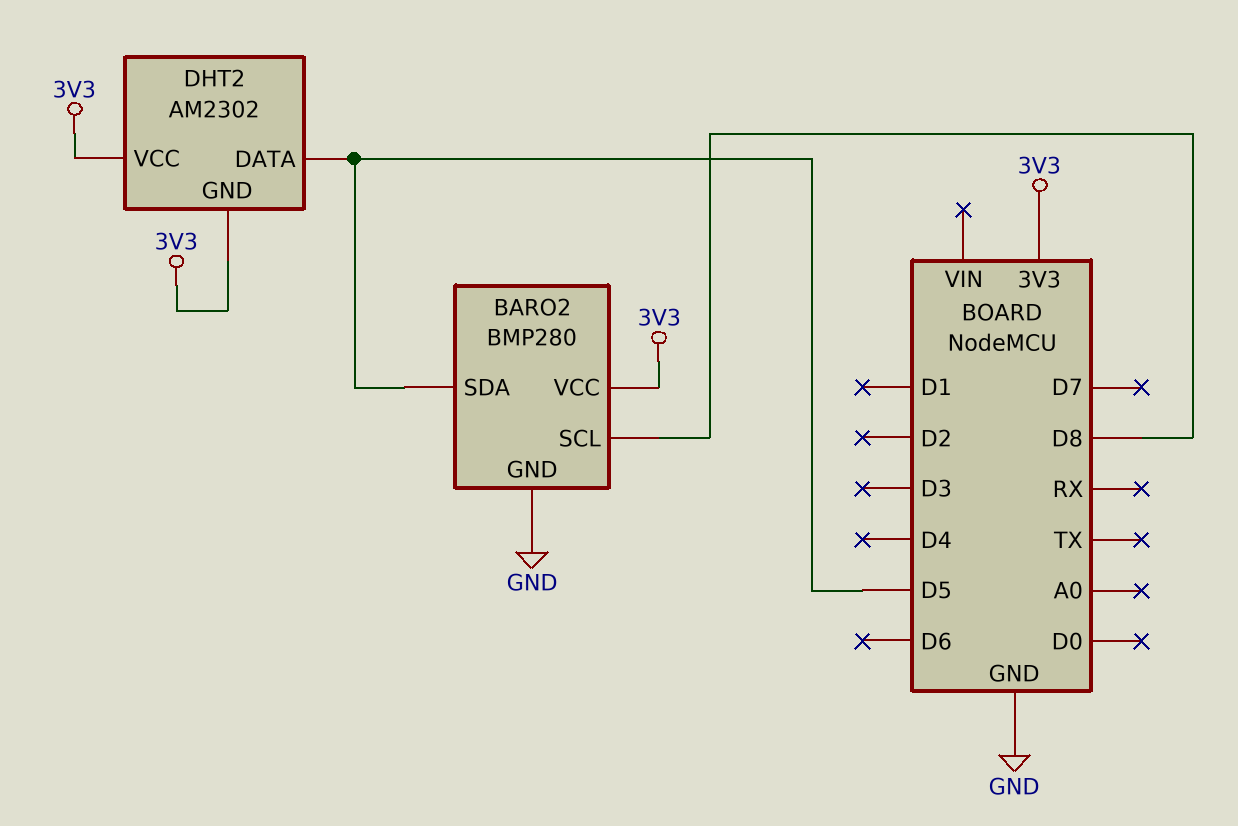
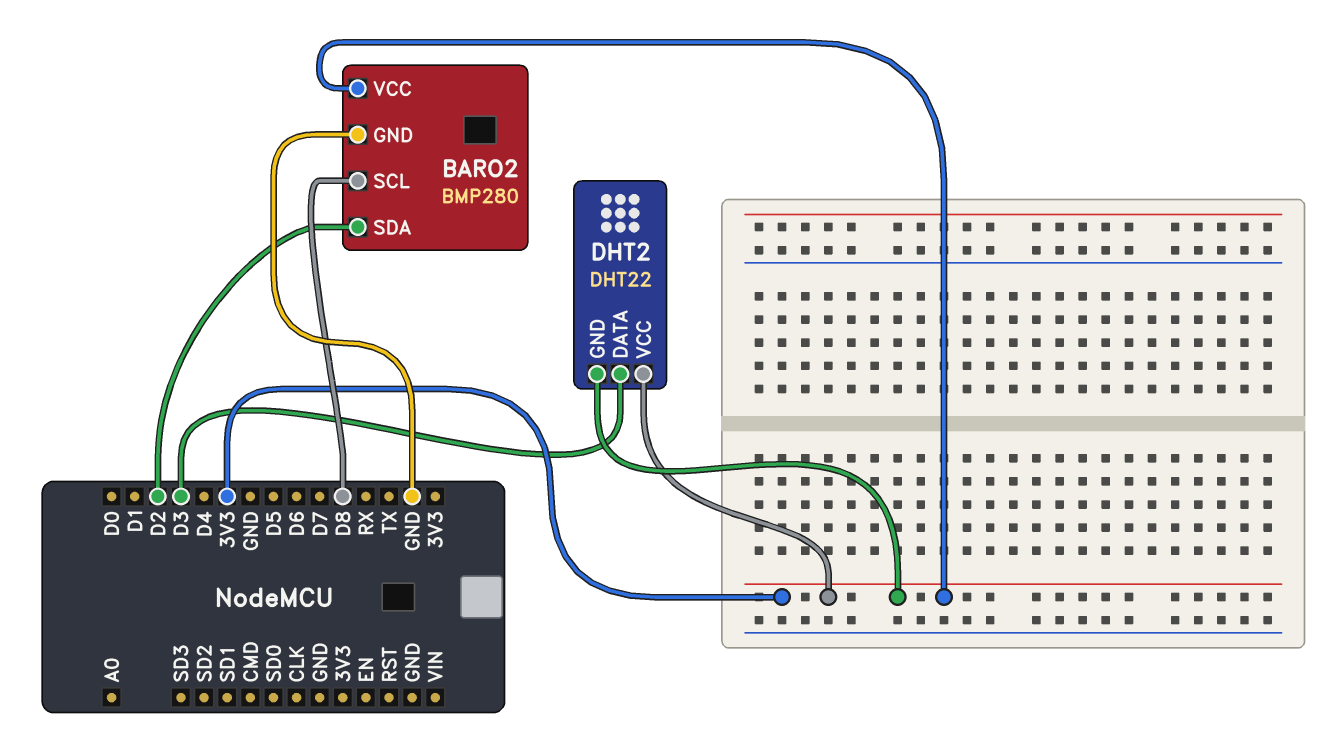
BARO2 pin SDA: D5 -> D2
DHT2: AM2302 -> DHT22
DHT2 pin DATA: D5 -> D3

